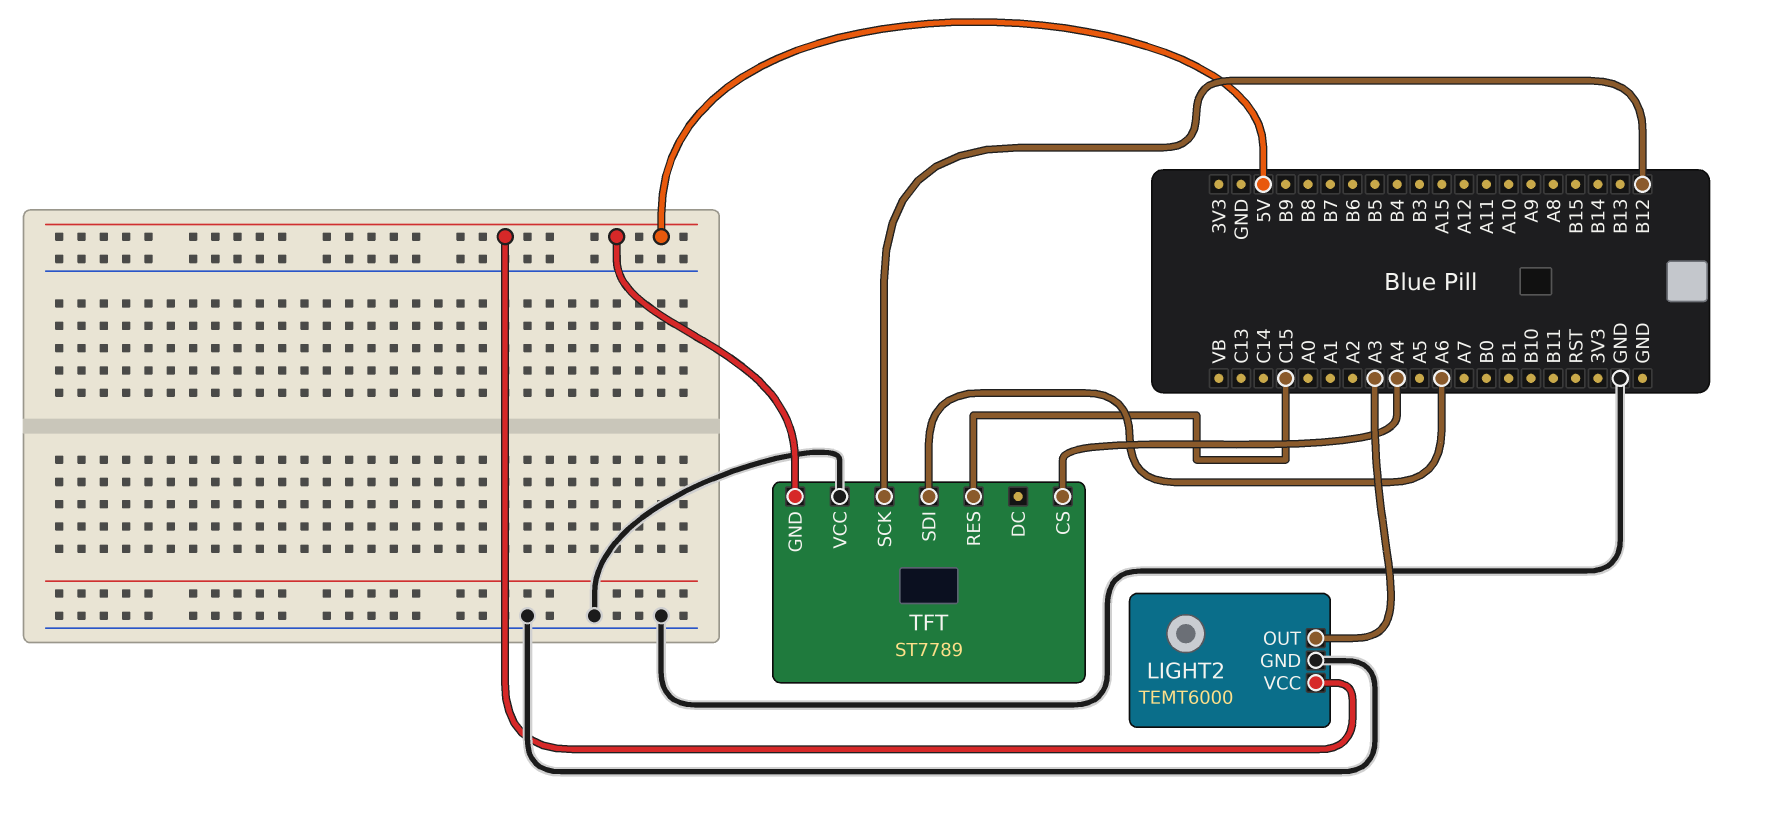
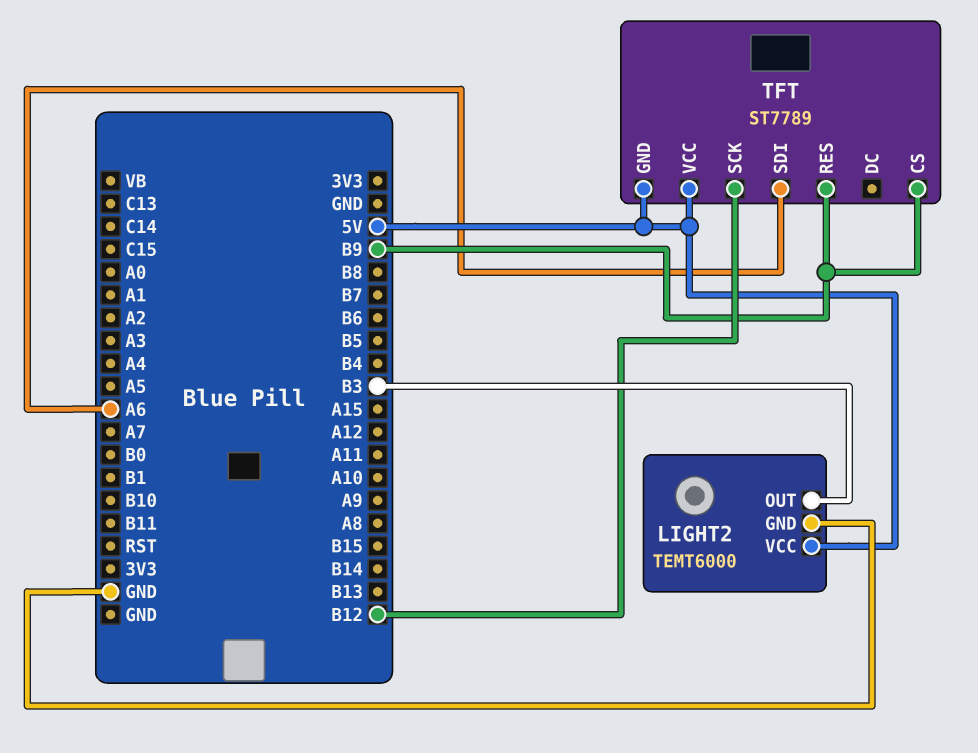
LIGHT2 pin OUT: A3 -> B3
TFT pin CS: A4 -> B9
TFT pin RES: C15 -> B9
TFT pin VCC: GND -> 5V

